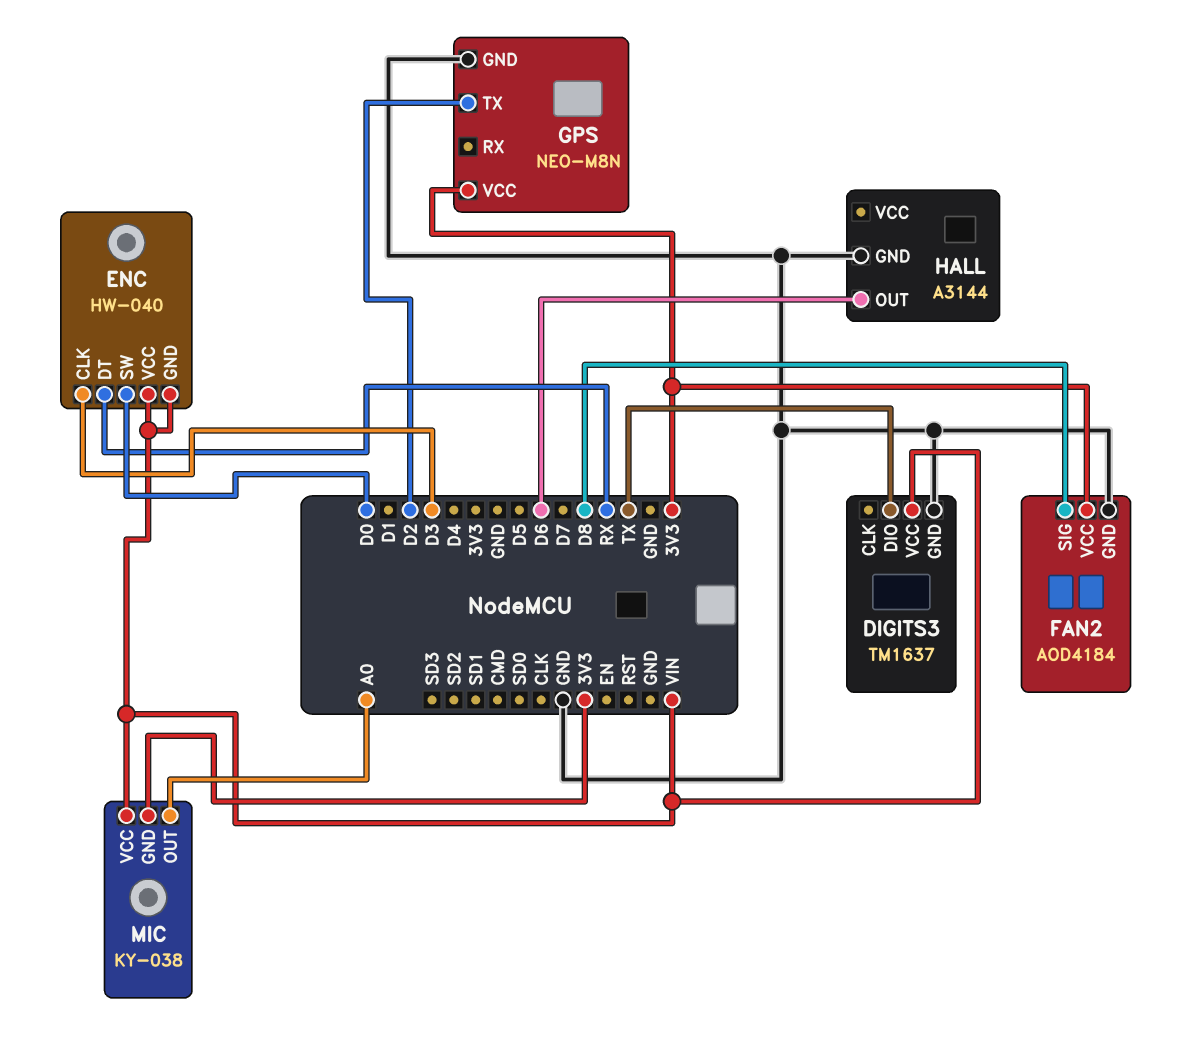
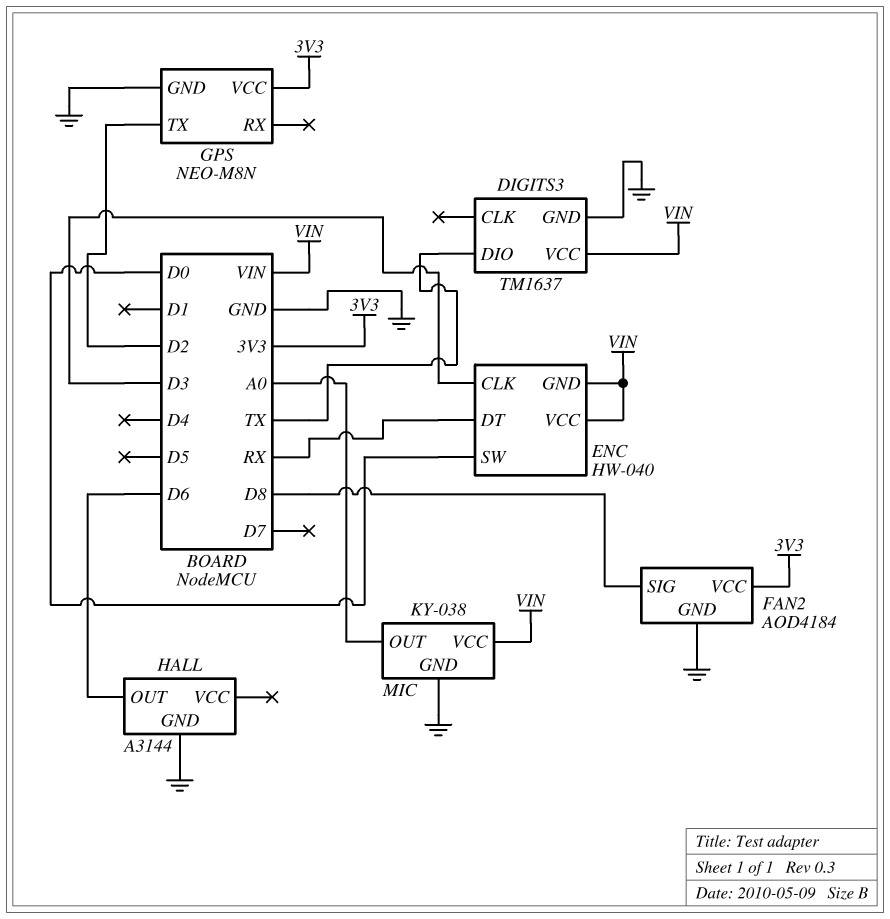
MIC pin GND: 3V3 -> GND

